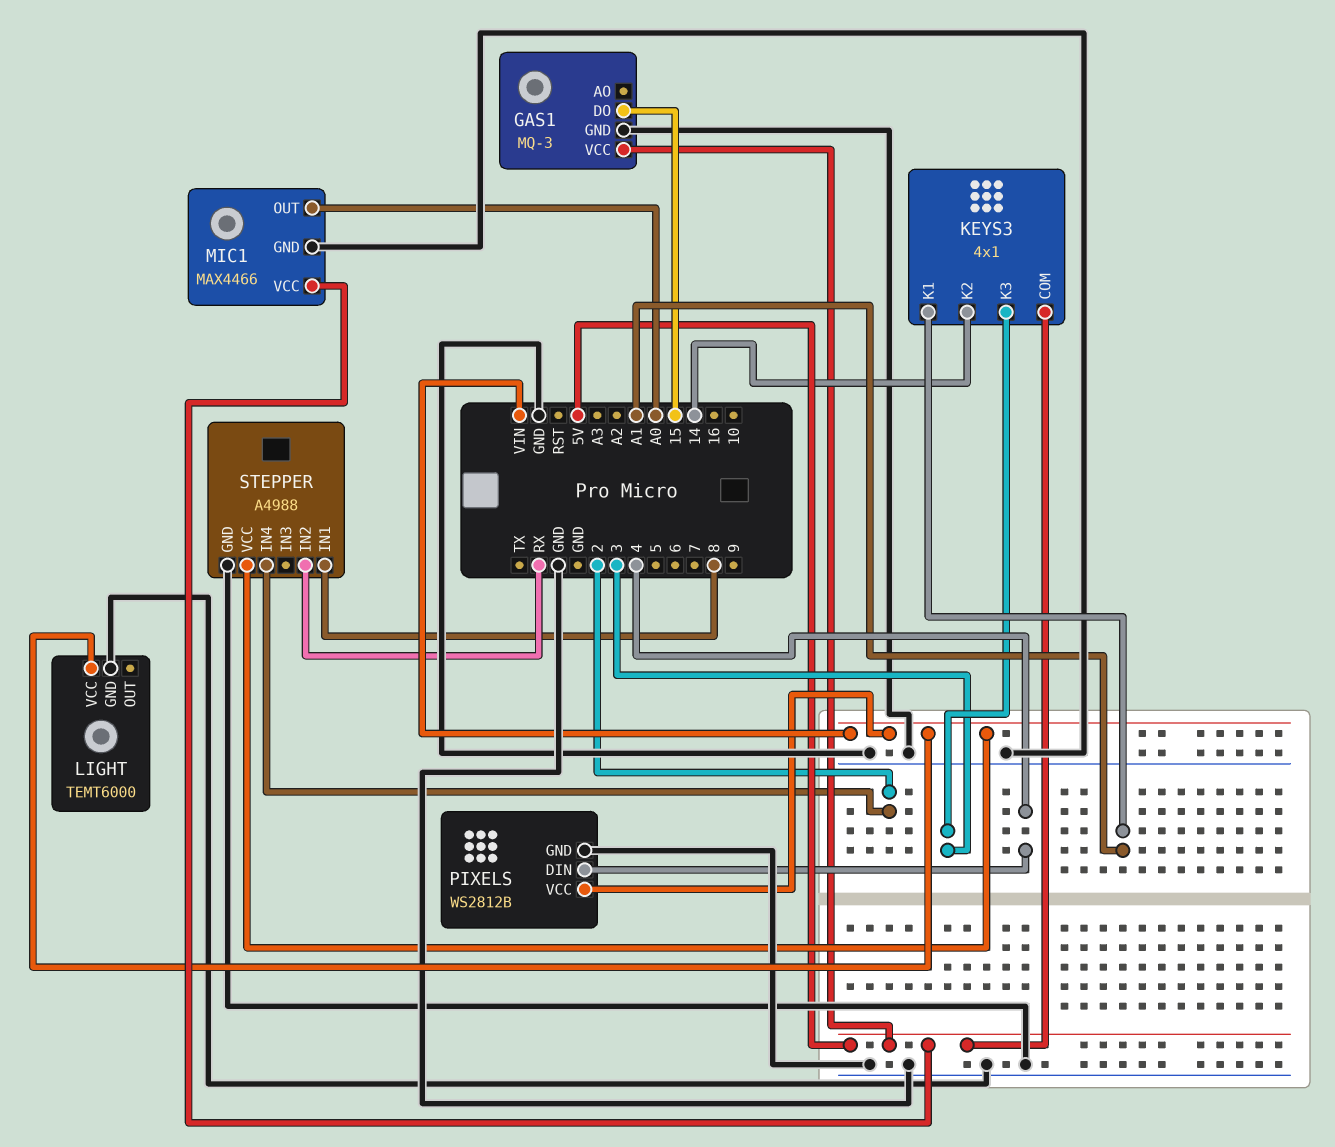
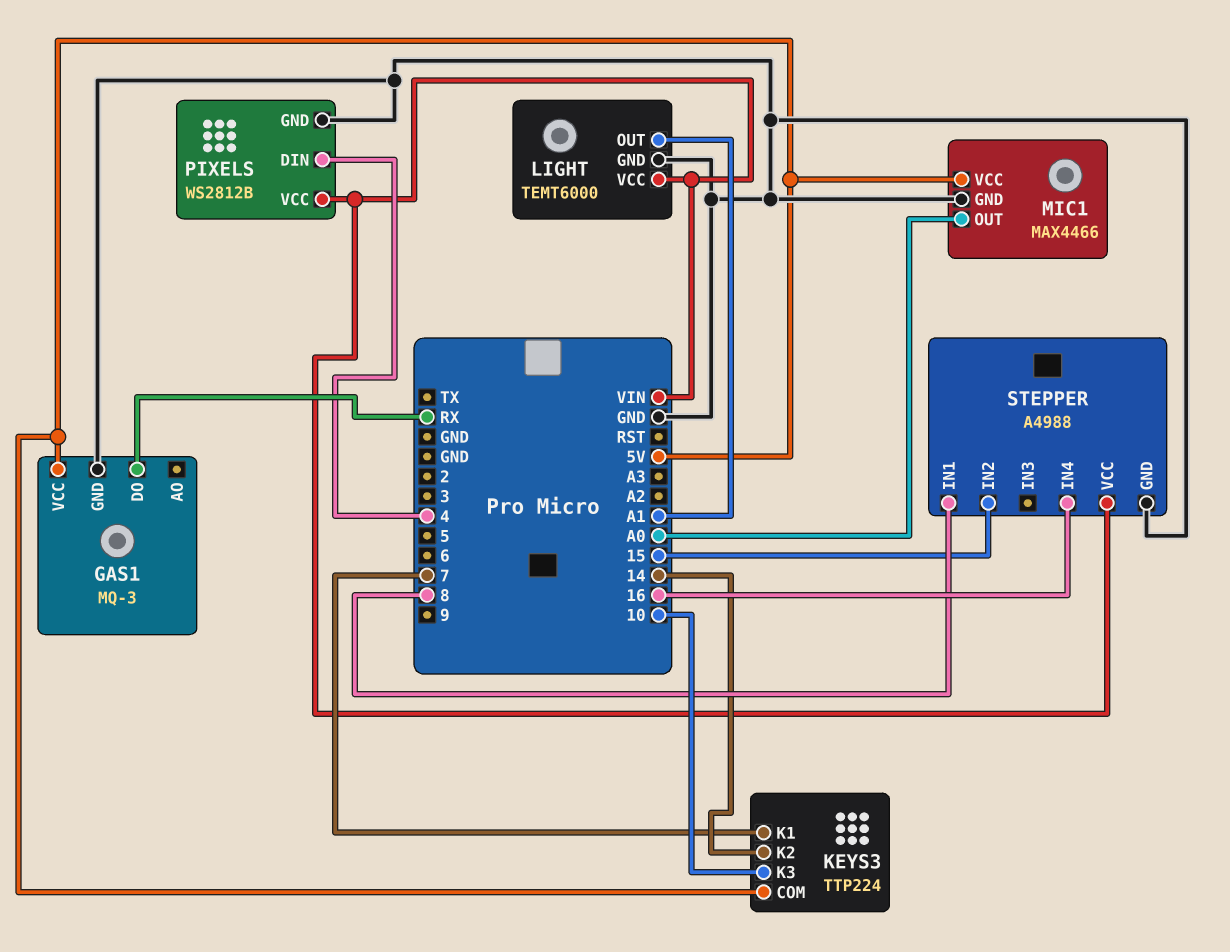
GAS1 pin DO: 15 -> RX
KEYS3: 4x1 -> TTP224
KEYS3 pin K1: A1 -> 7
KEYS3 pin K3: 3 -> 10
LIGHT pin OUT: none -> A1
STEPPER pin IN2: RX -> 15
STEPPER pin IN4: 2 -> 16

